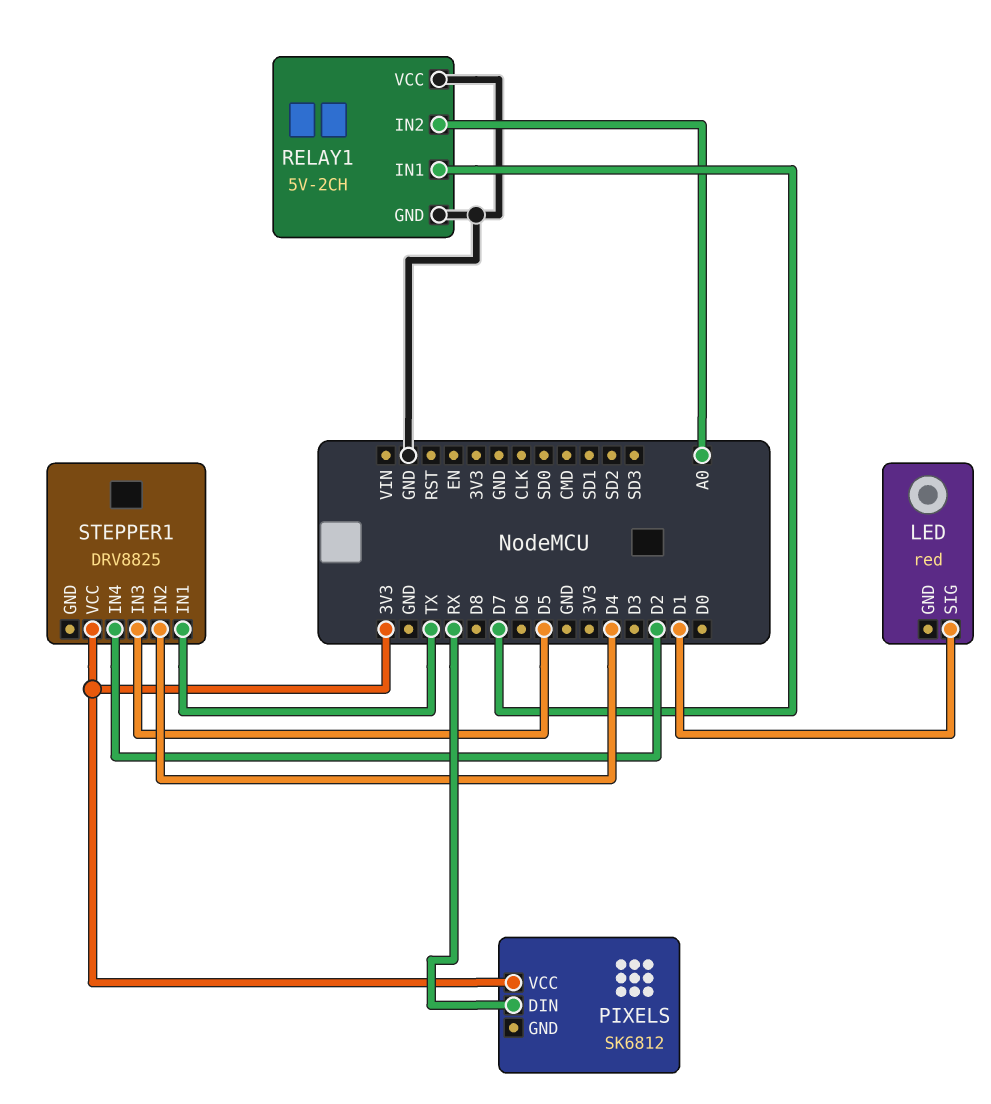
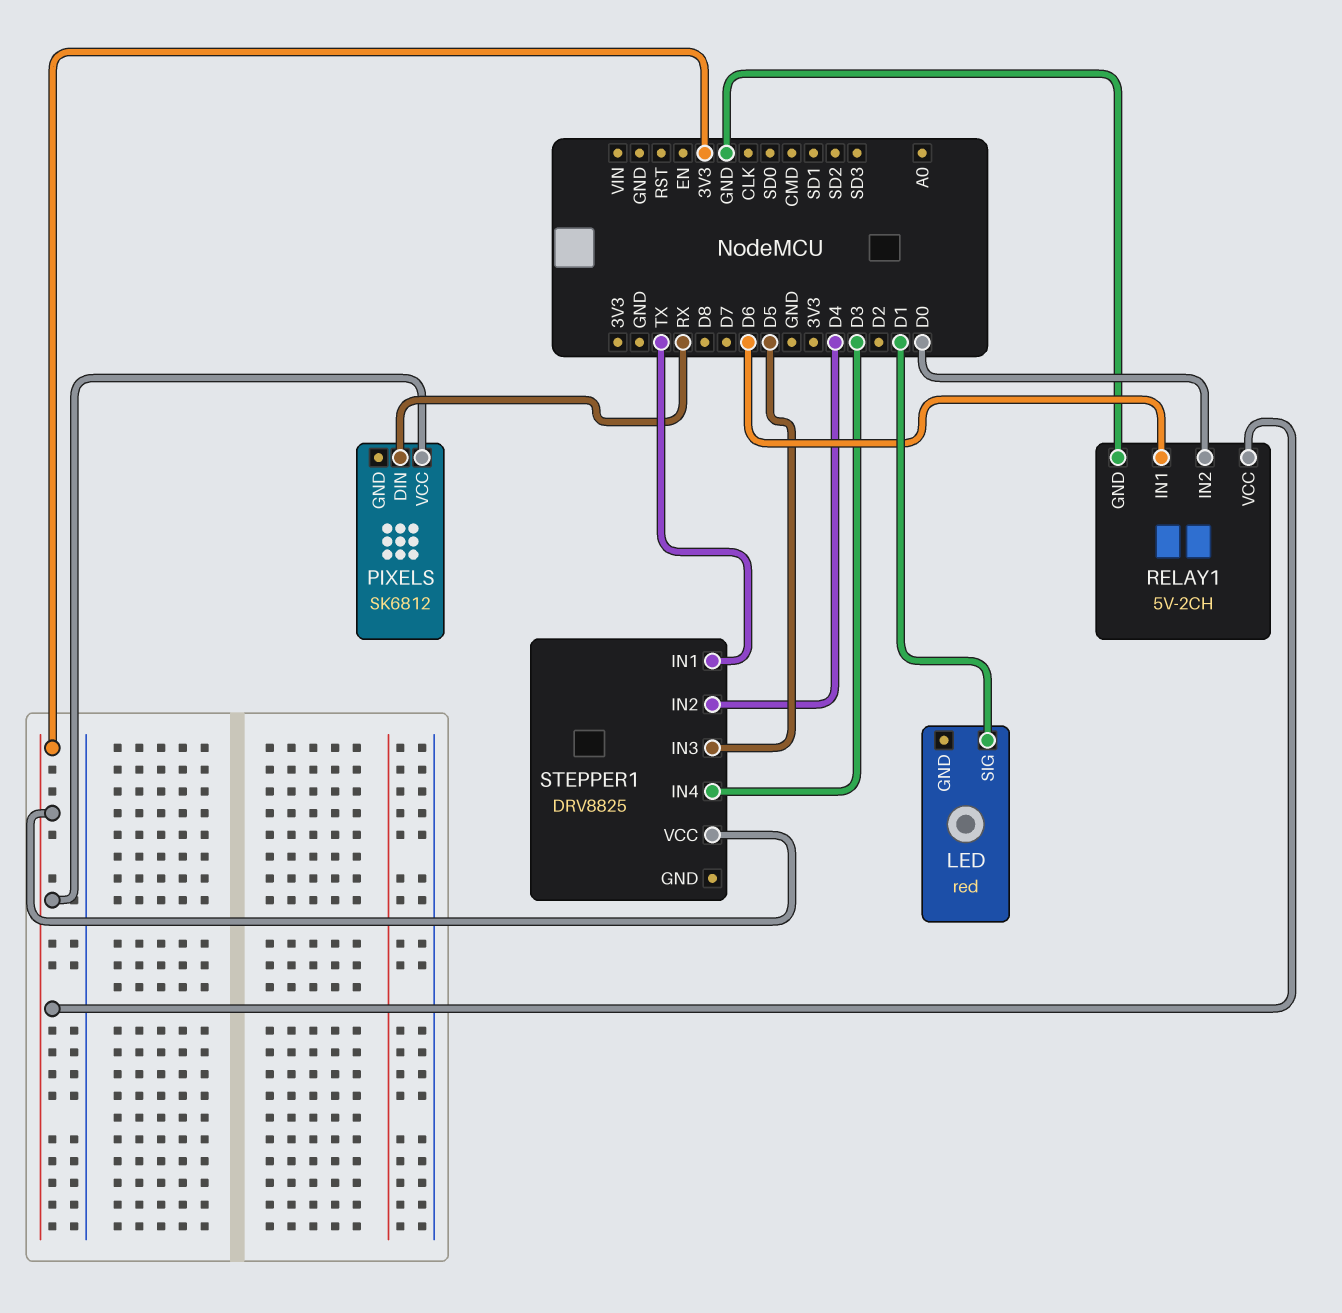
RELAY1 pin IN1: D7 -> D6
RELAY1 pin IN2: A0 -> D0
RELAY1 pin VCC: GND -> 3V3
STEPPER1 pin IN4: D2 -> D3

